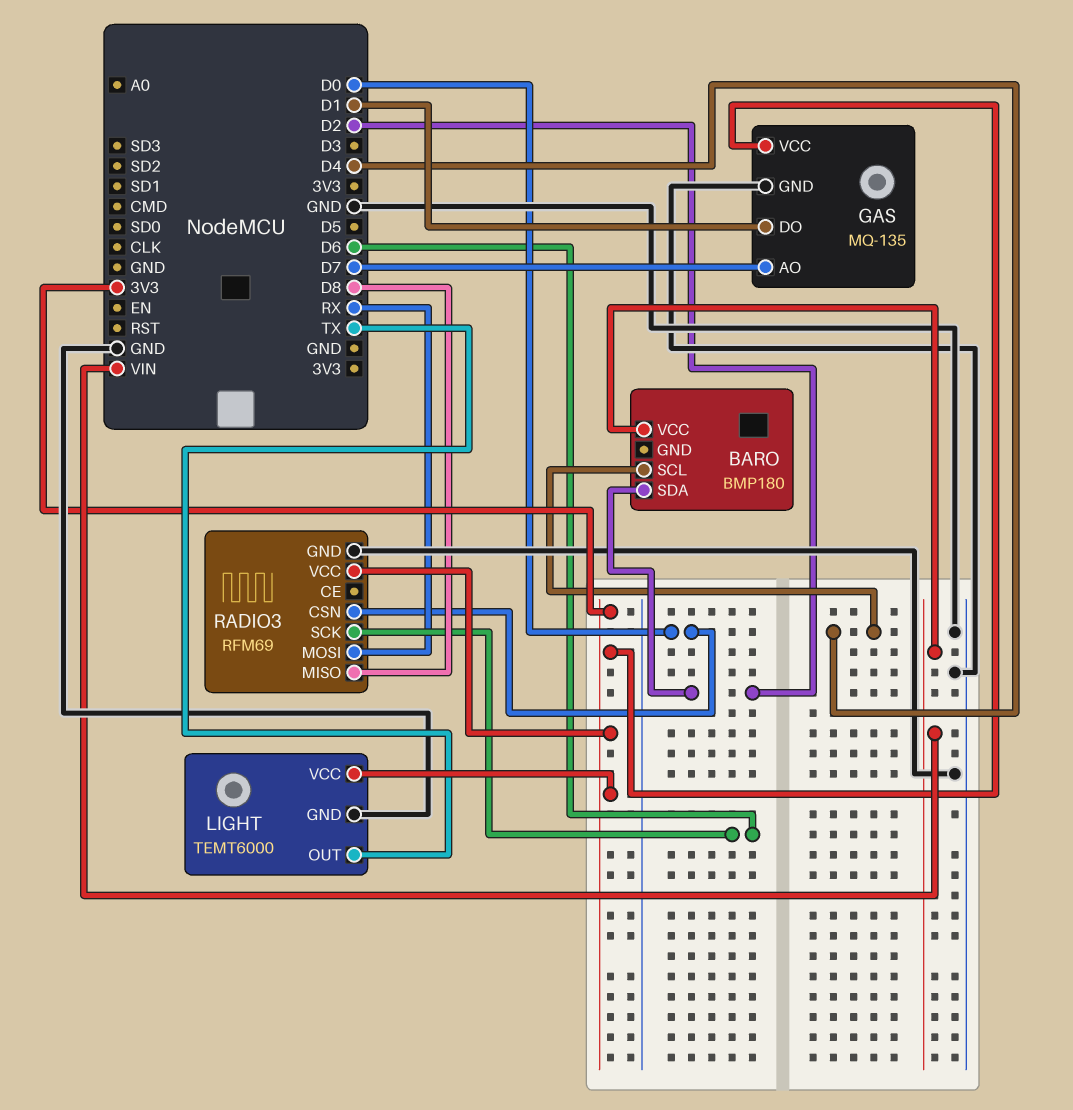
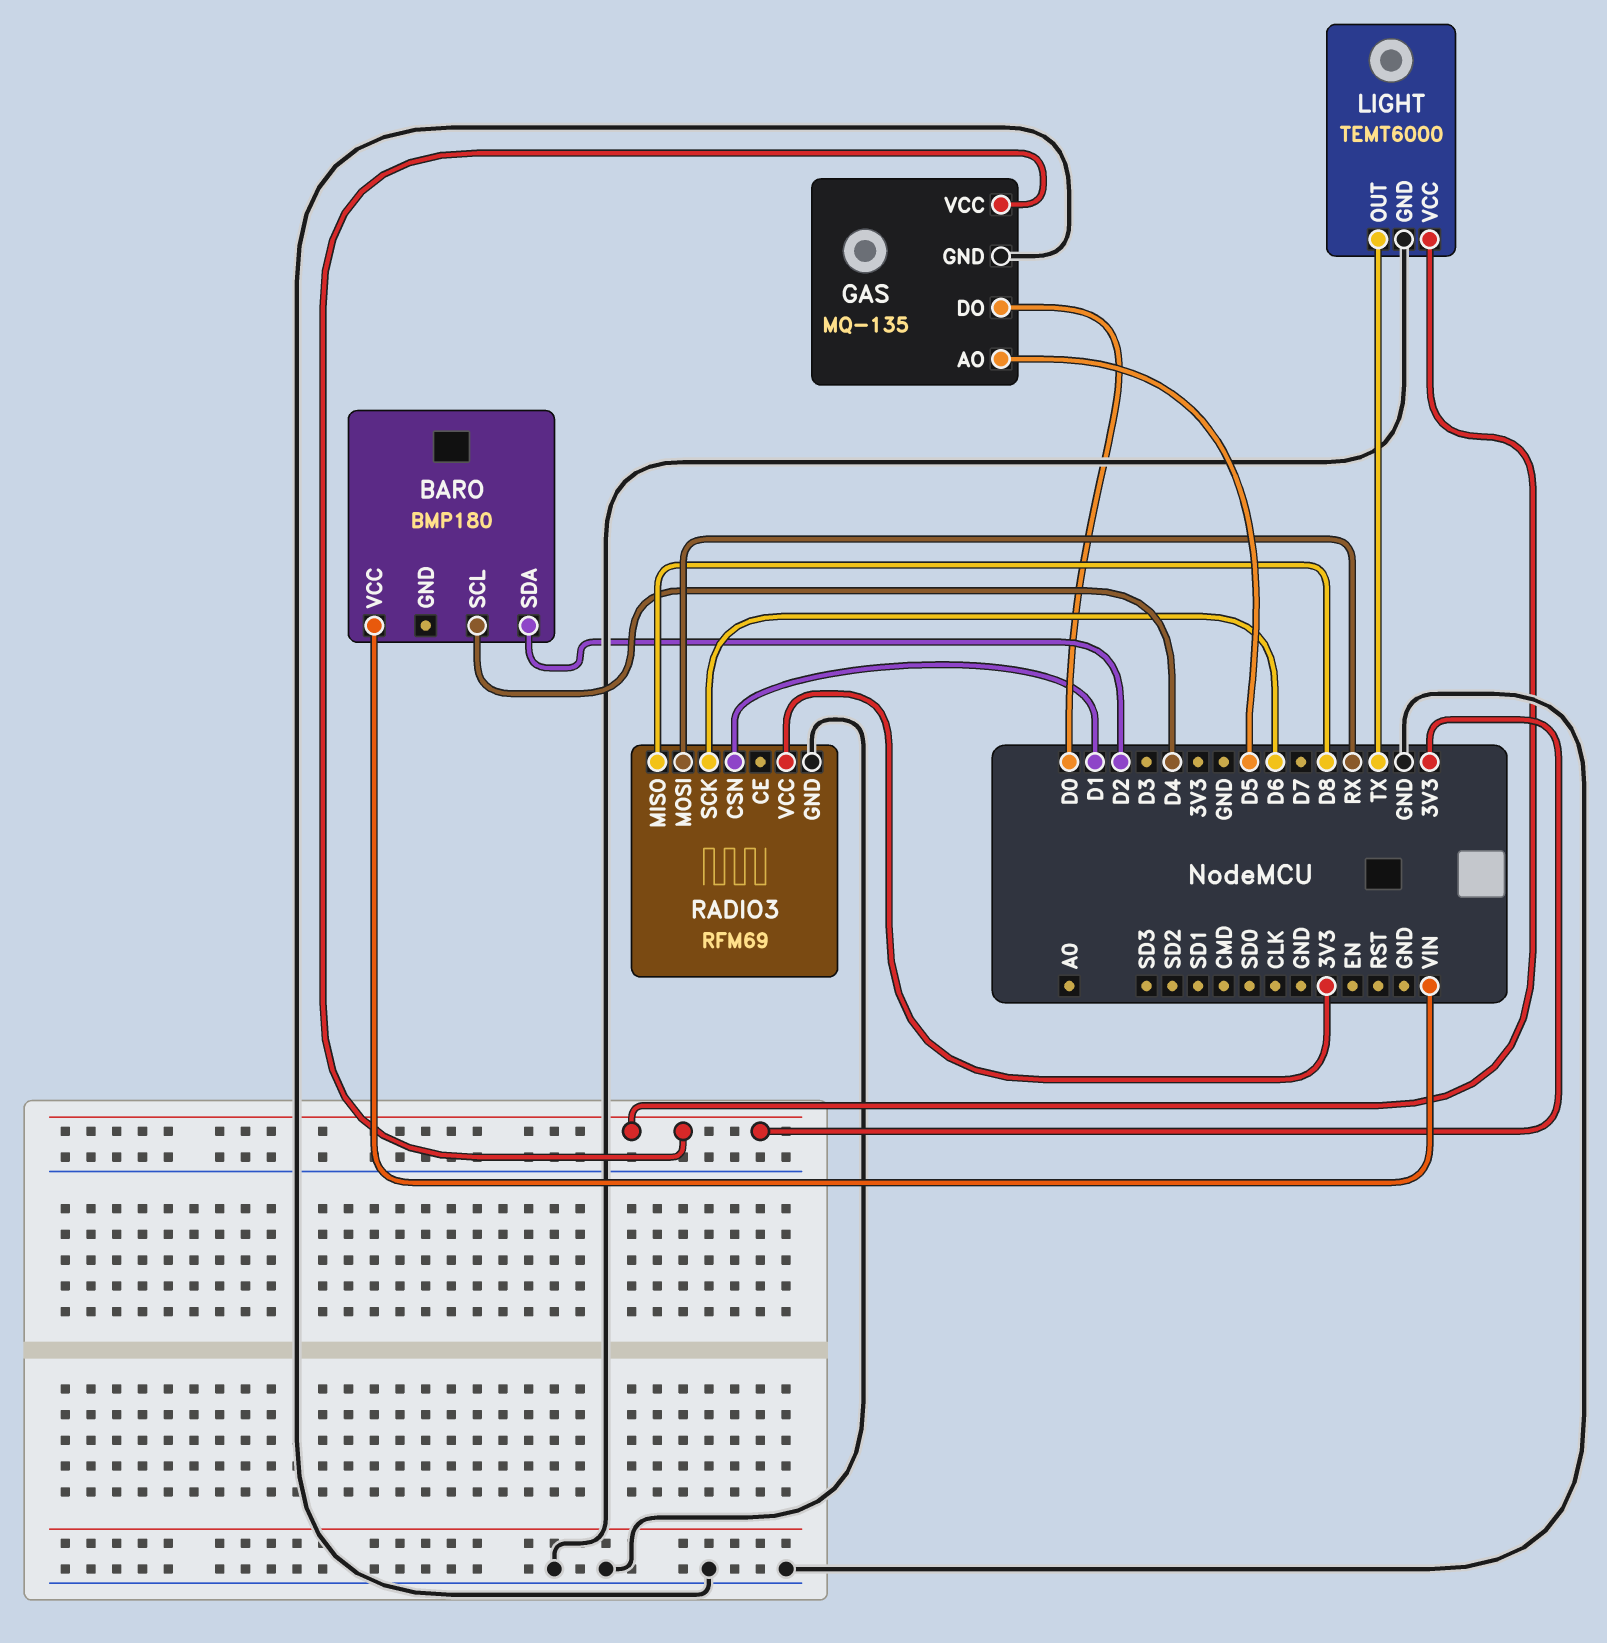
GAS pin AO: D7 -> D5
GAS pin DO: D1 -> D0
RADIO3 pin CSN: D0 -> D1

